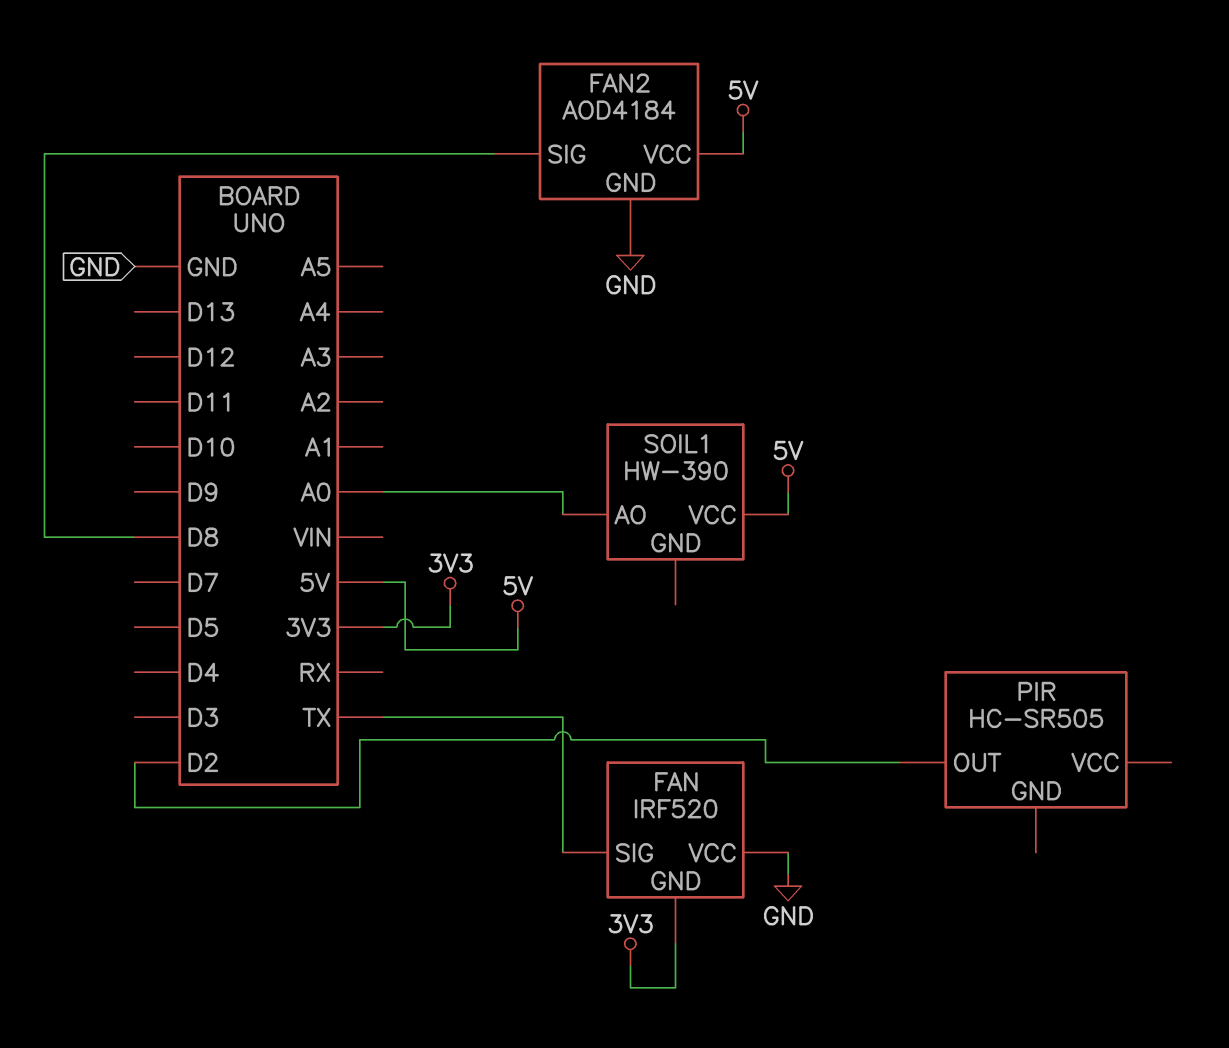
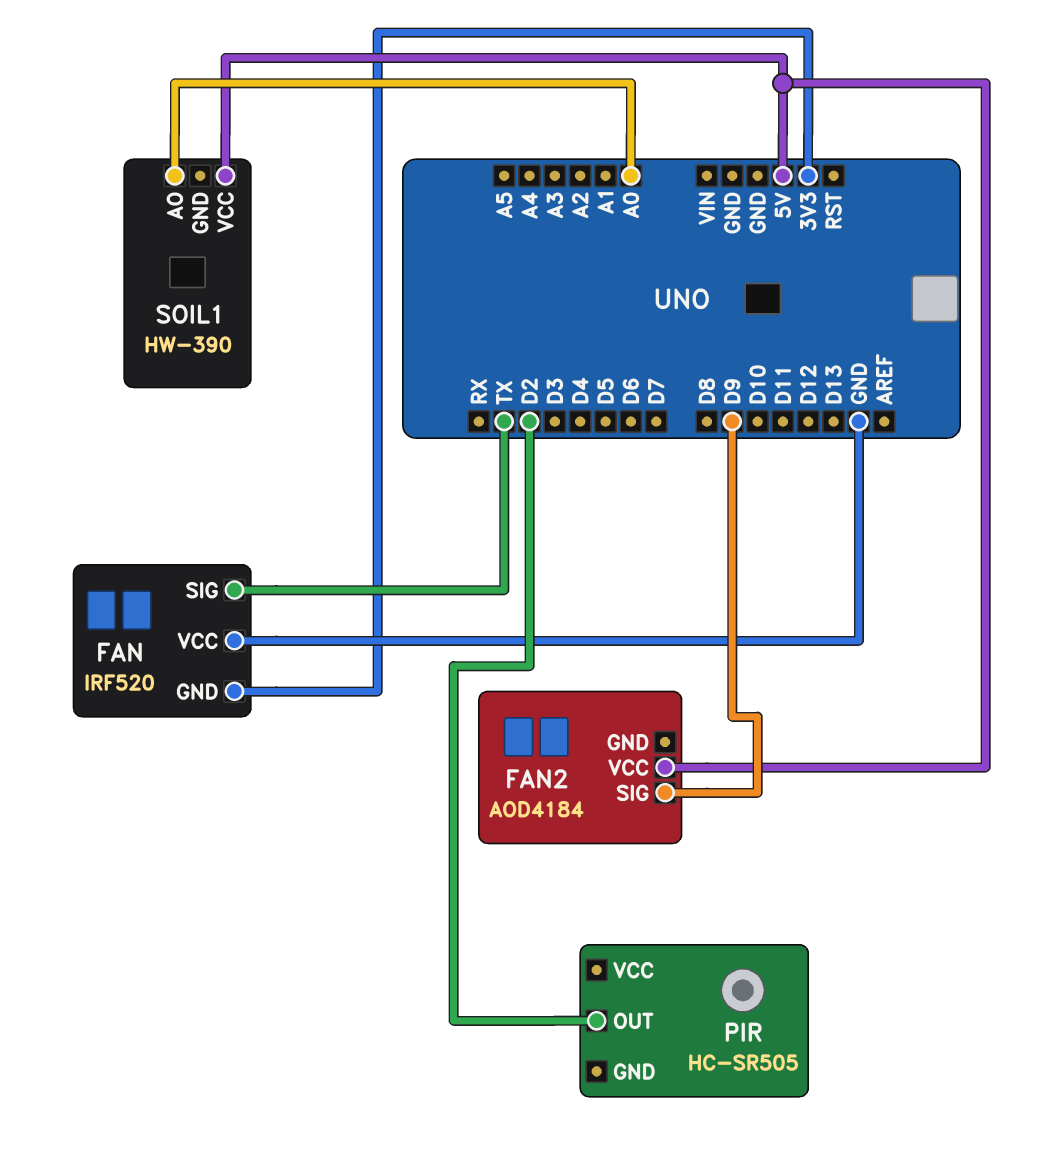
FAN2 pin GND: GND -> none
FAN2 pin SIG: D8 -> D9

